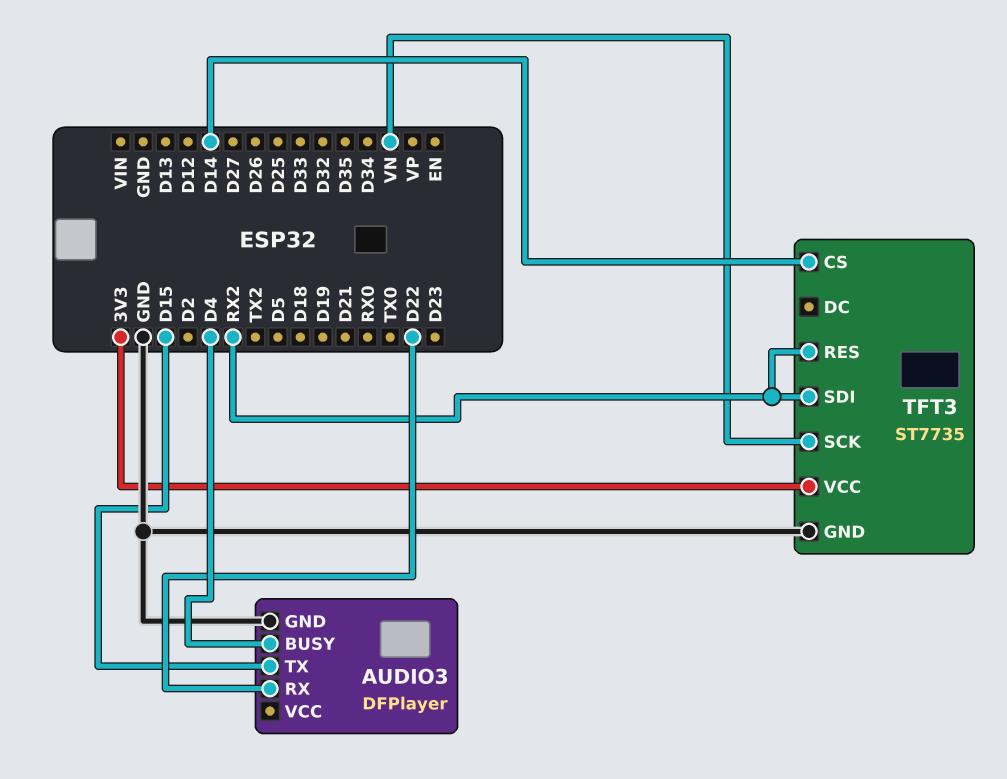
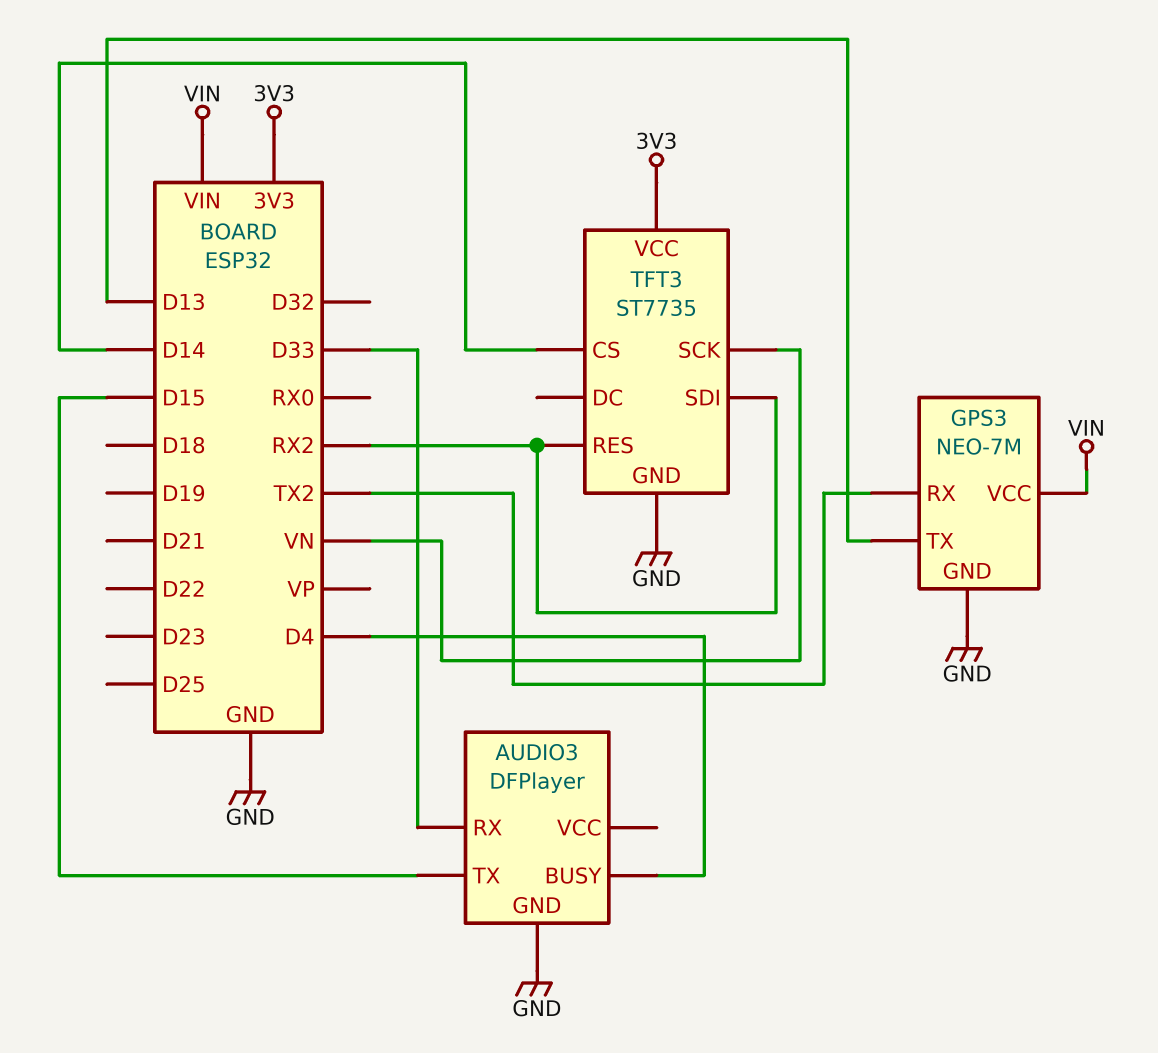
AUDIO3 pin RX: D22 -> D33
GPS3: none -> NEO-7M
GPS3 pin GND: none -> GND
GPS3 pin RX: none -> TX2
GPS3 pin TX: none -> D13
GPS3 pin VCC: none -> VIN

